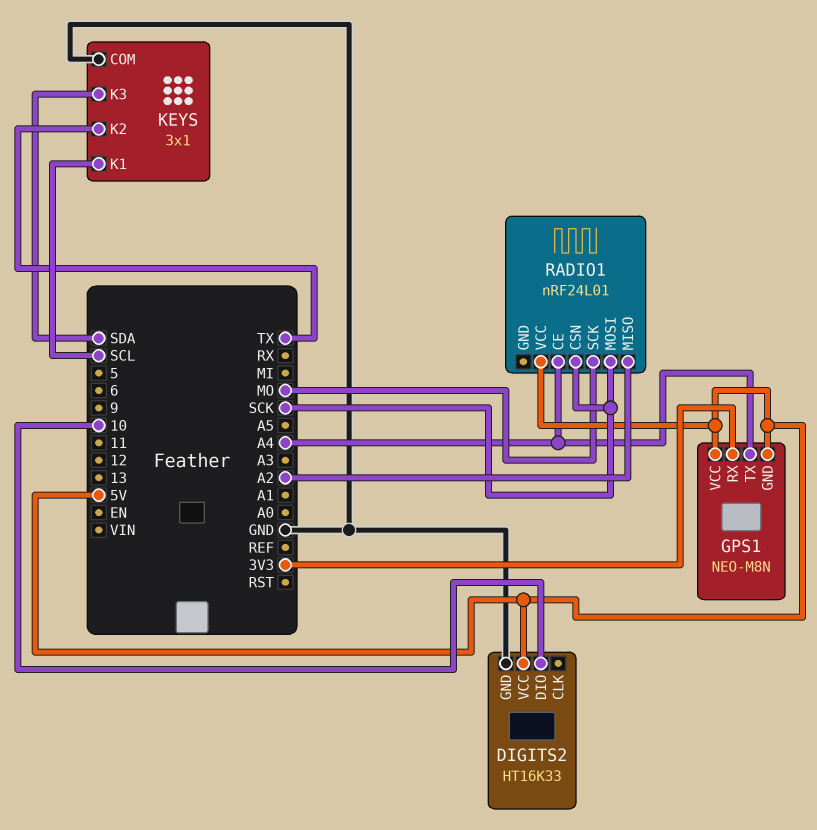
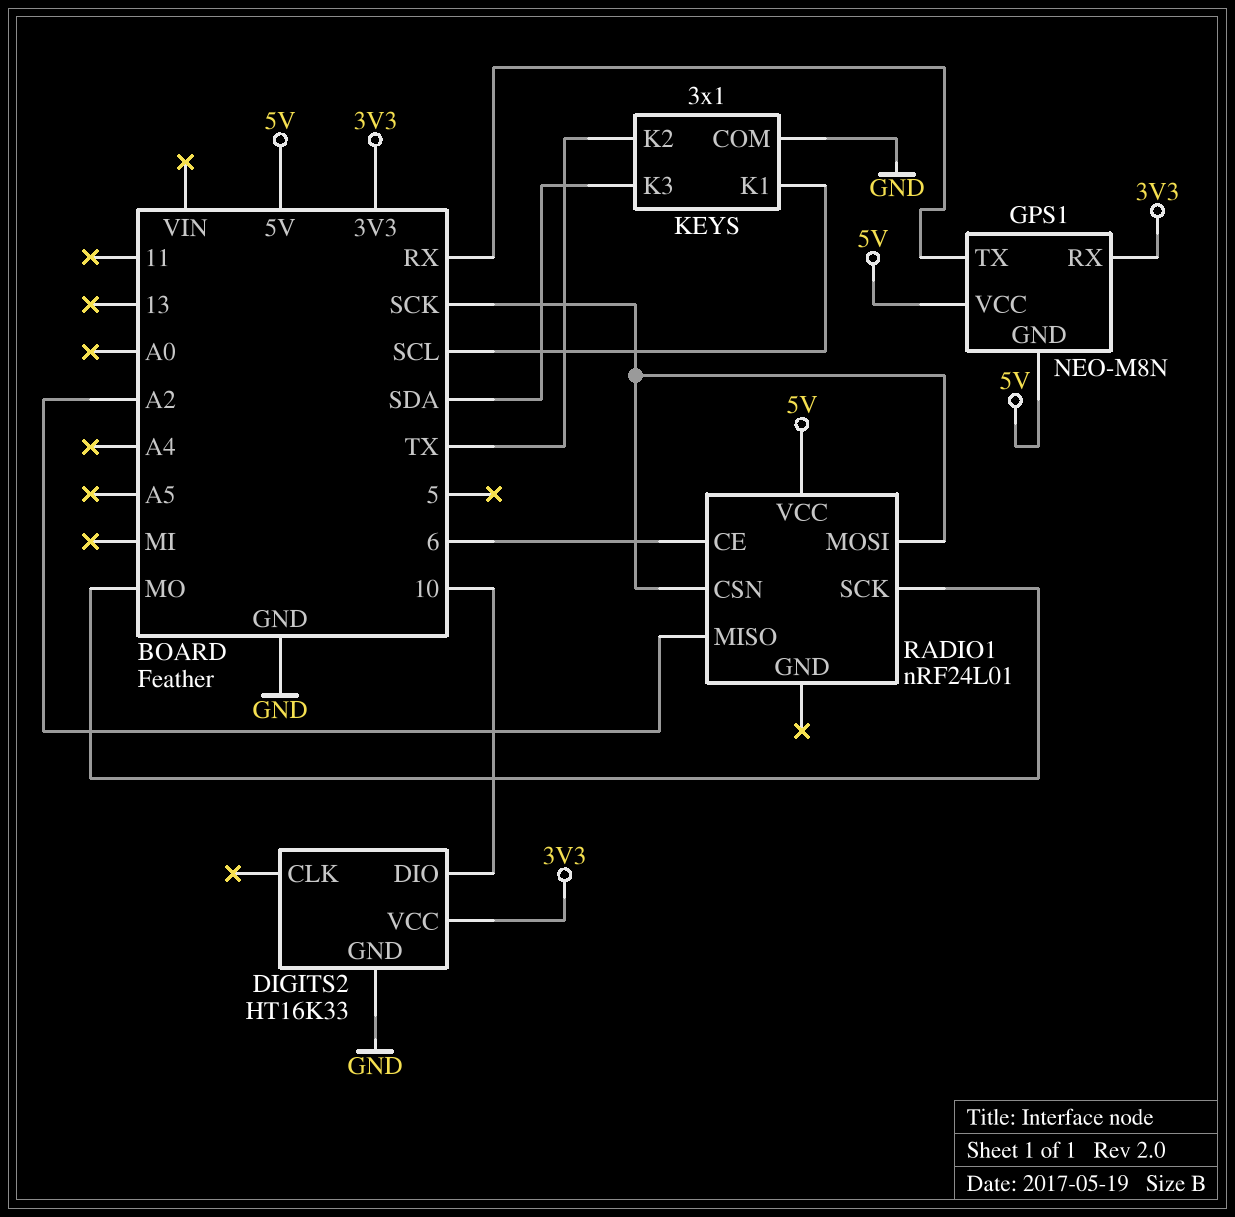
DIGITS2 pin VCC: 5V -> 3V3
GPS1 pin TX: A4 -> RX
RADIO1 pin CE: A4 -> 6

